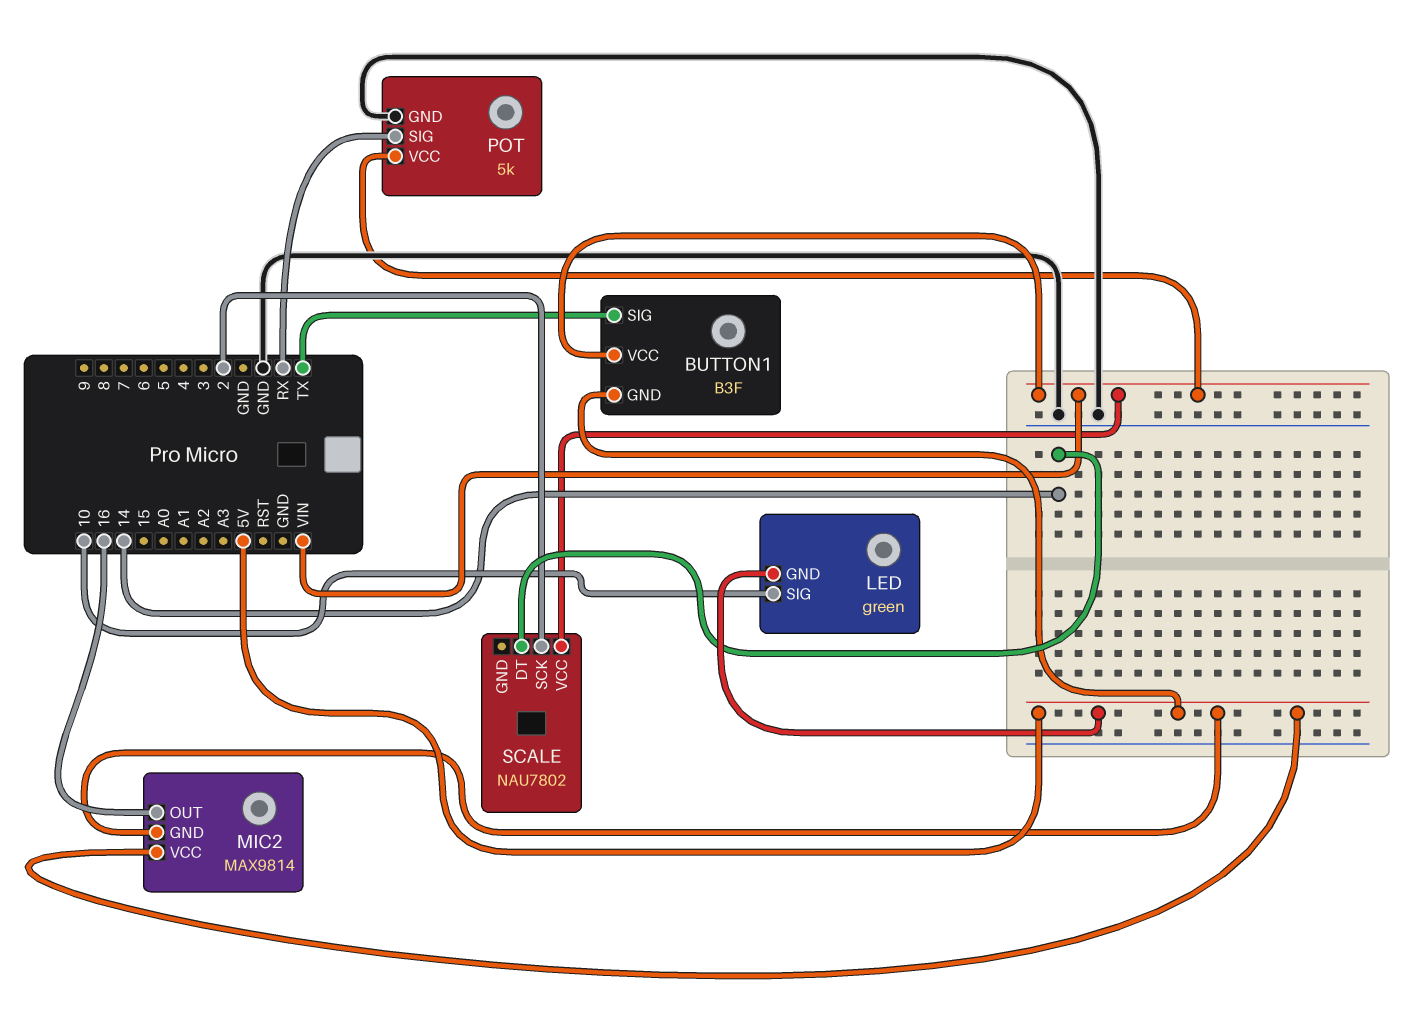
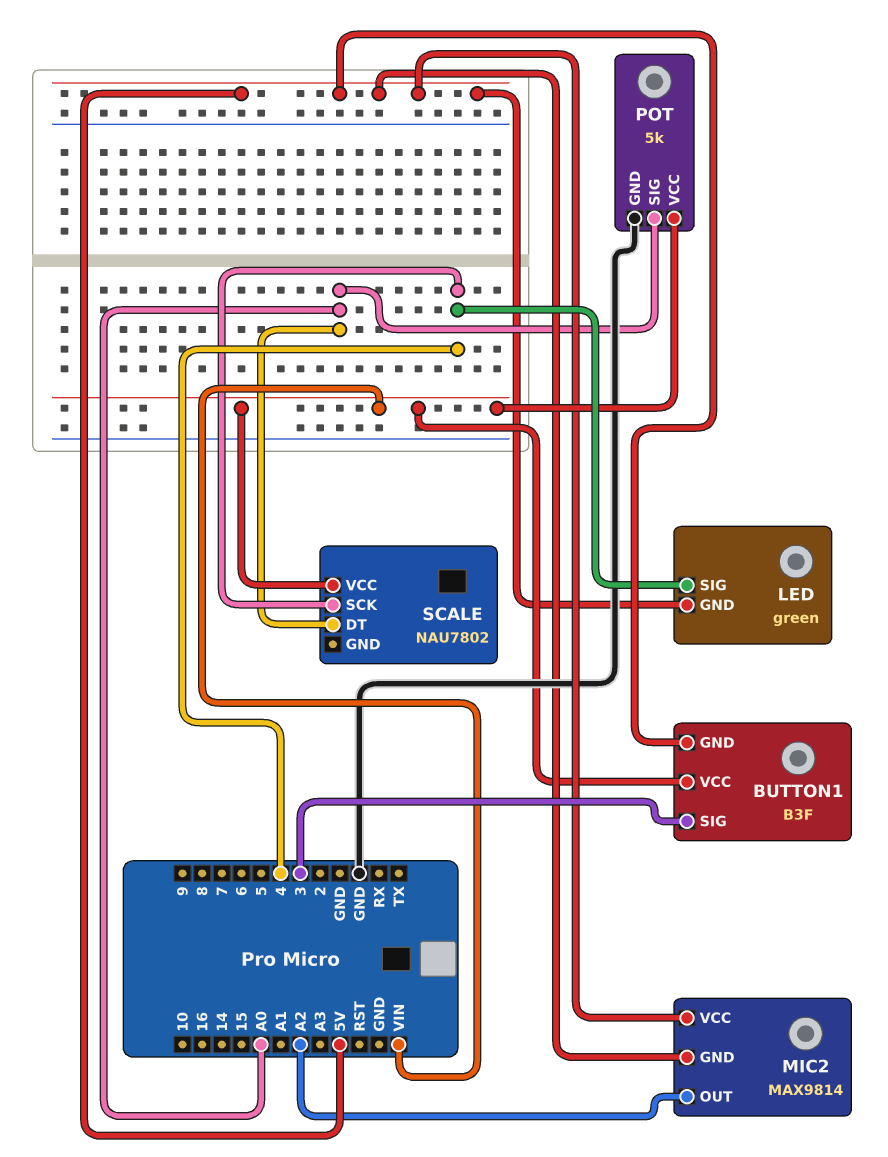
BUTTON1 pin SIG: TX -> 3
LED pin SIG: 10 -> 4
MIC2 pin OUT: 16 -> A2
POT pin SIG: RX -> A0
SCALE pin DT: 14 -> A0
SCALE pin SCK: 2 -> 4

